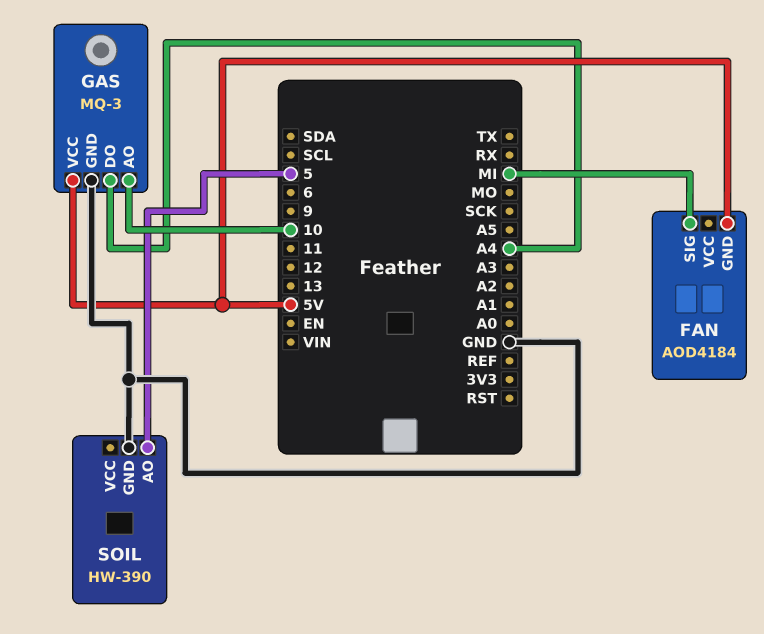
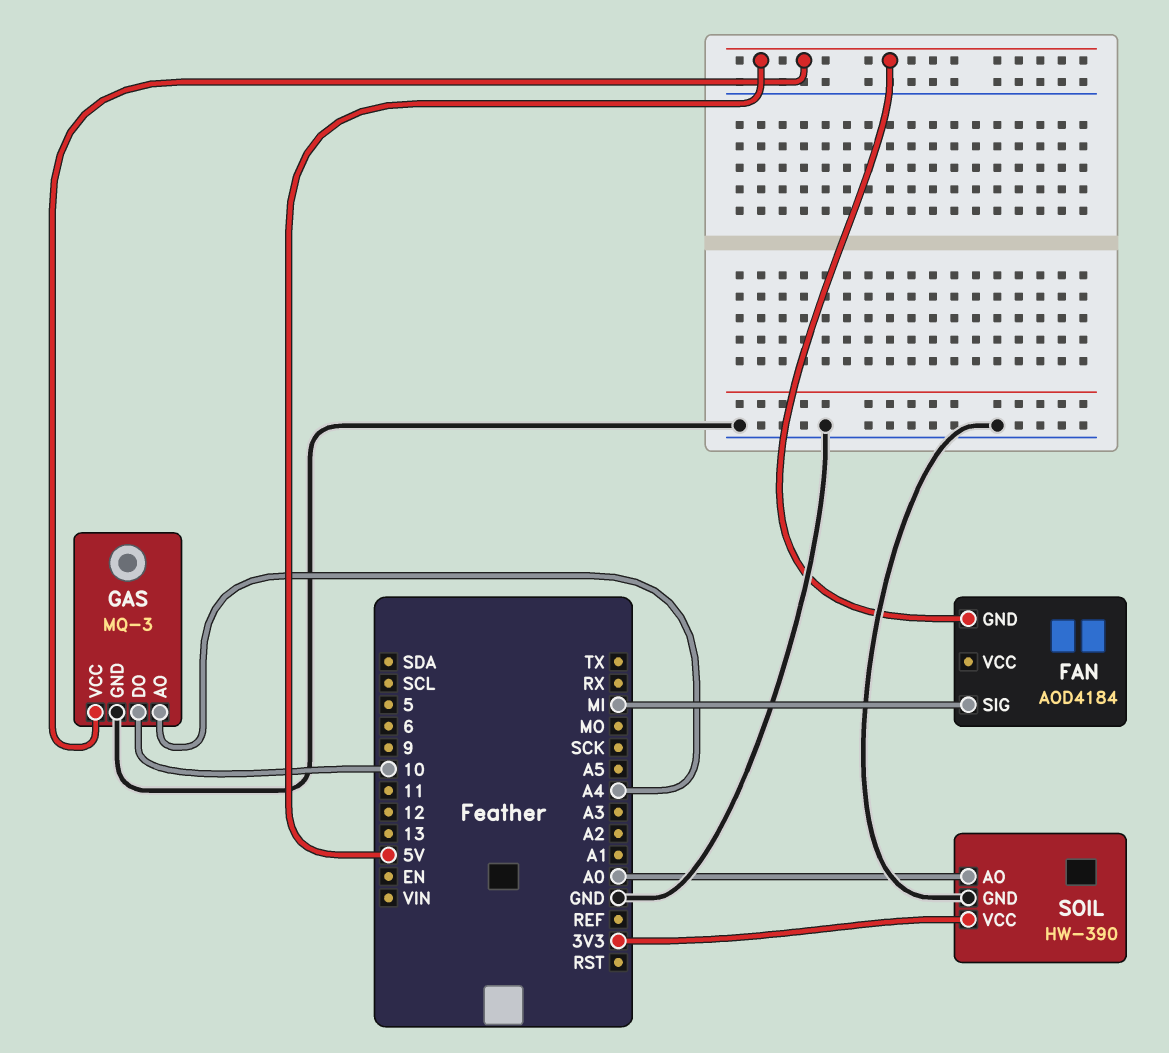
GAS pin AO: 10 -> A4
GAS pin DO: A4 -> 10
SOIL pin AO: 5 -> A0
SOIL pin VCC: none -> 3V3

